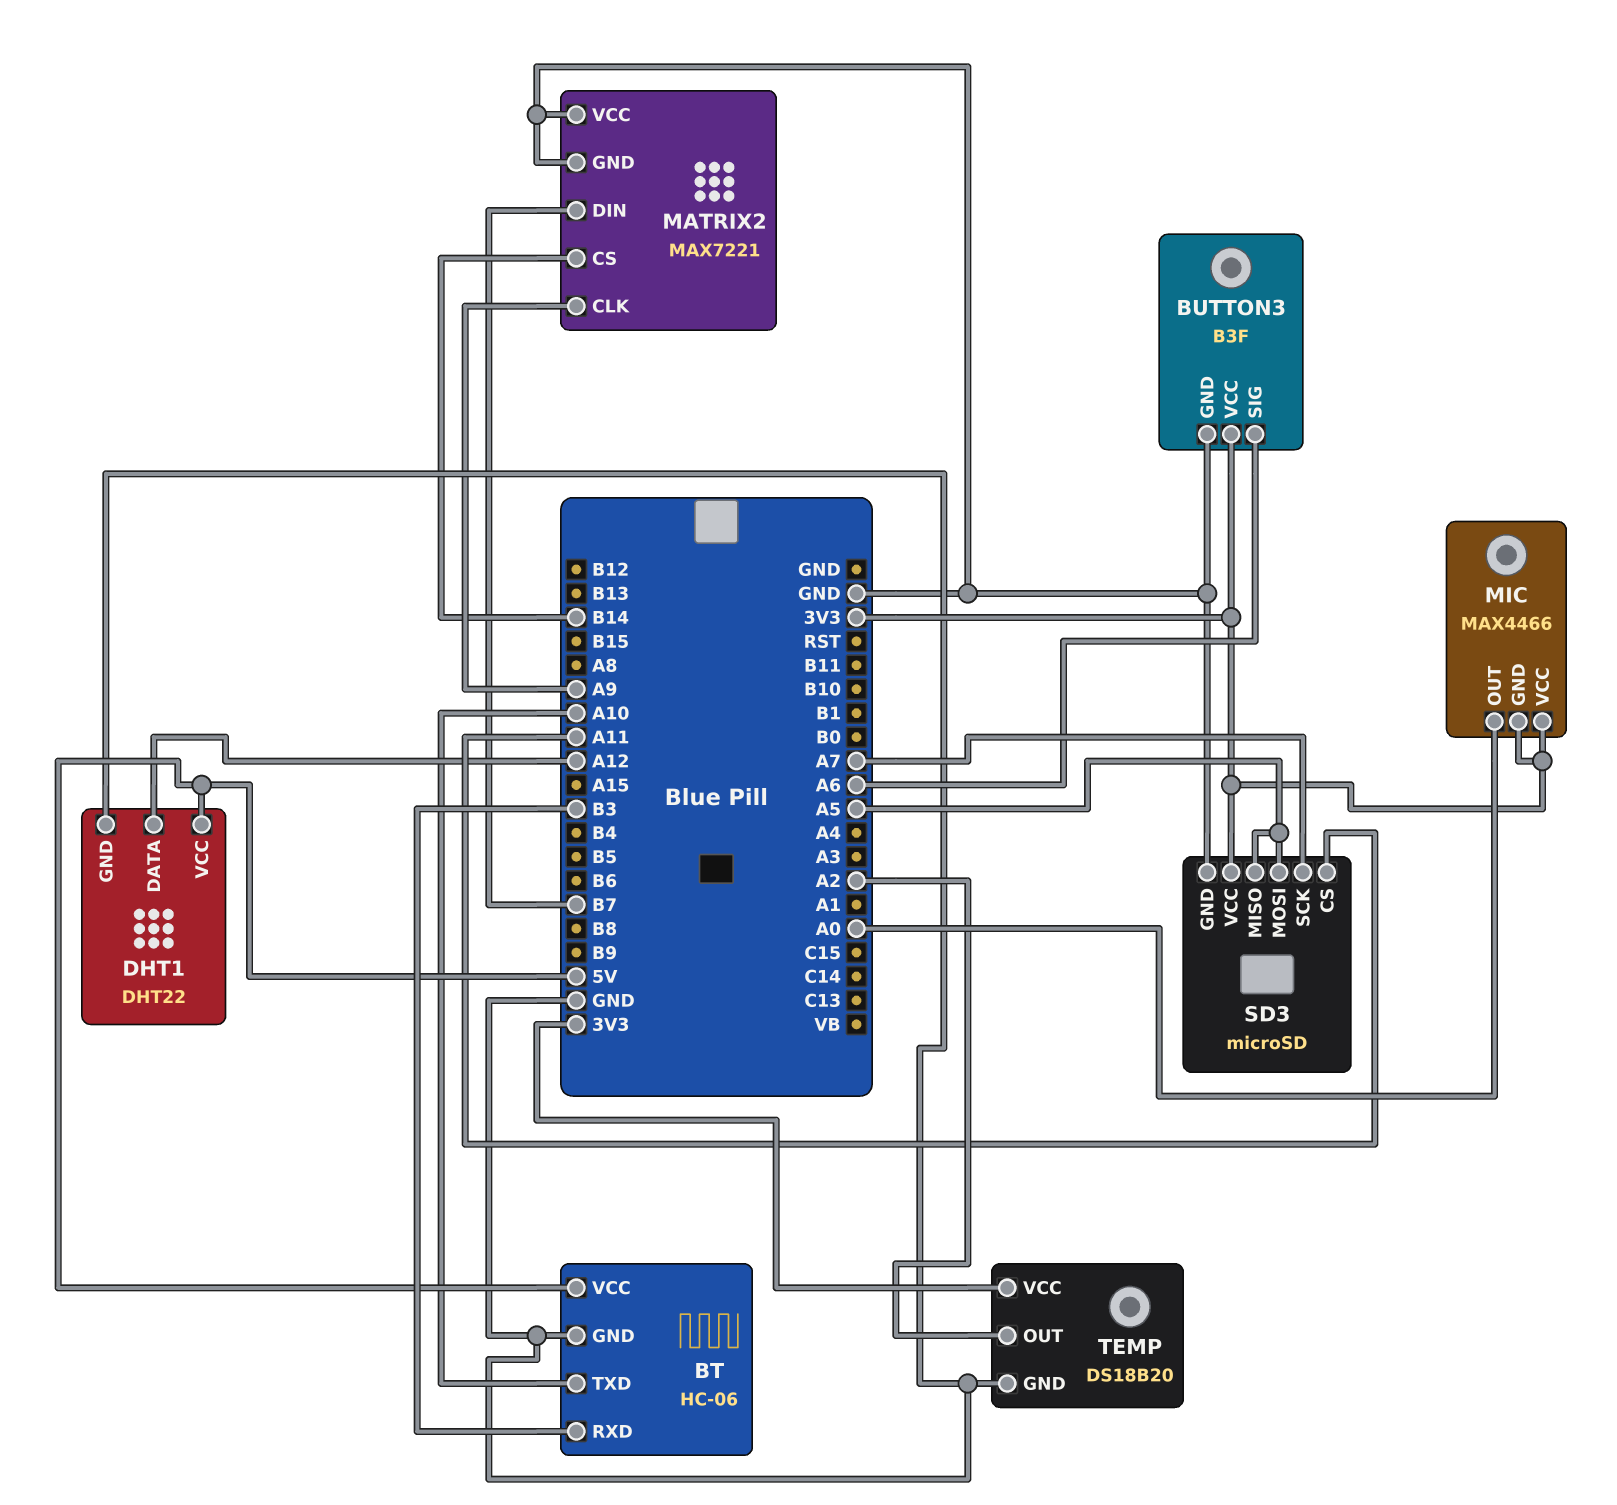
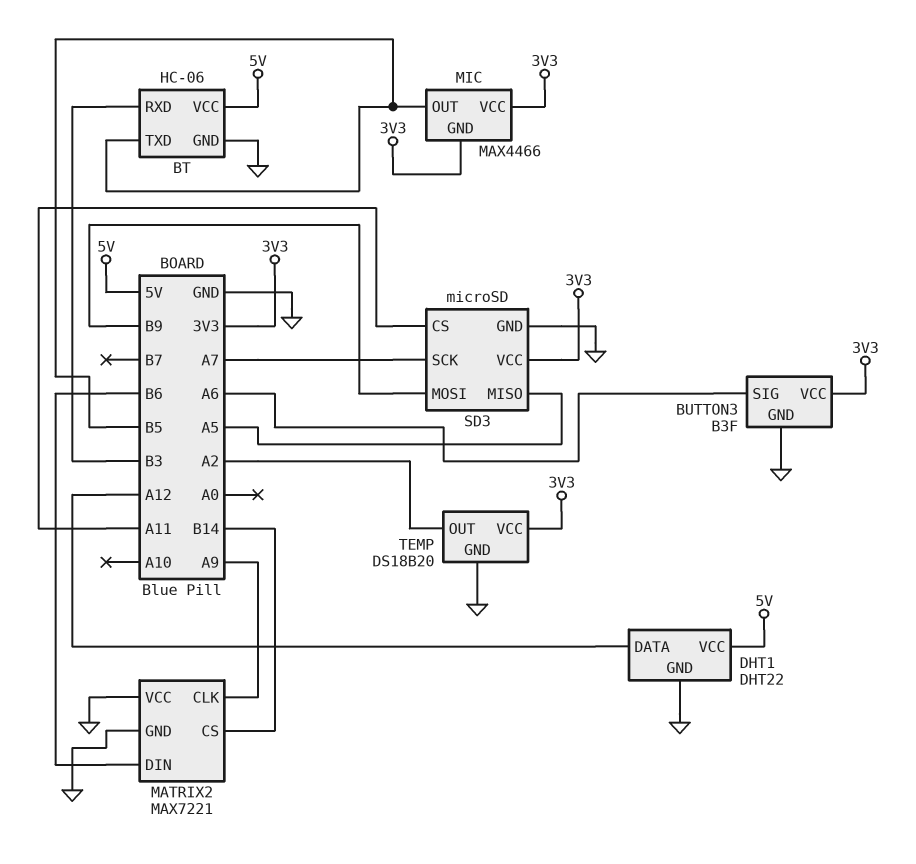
BT pin TXD: A10 -> B5
MATRIX2 pin DIN: B7 -> B6
MIC pin OUT: A0 -> B5
SD3 pin MOSI: A5 -> B9

